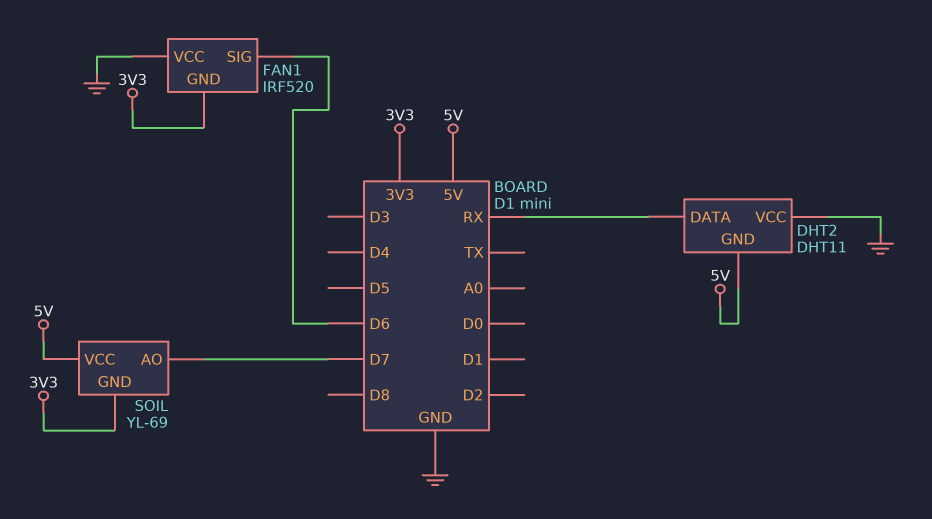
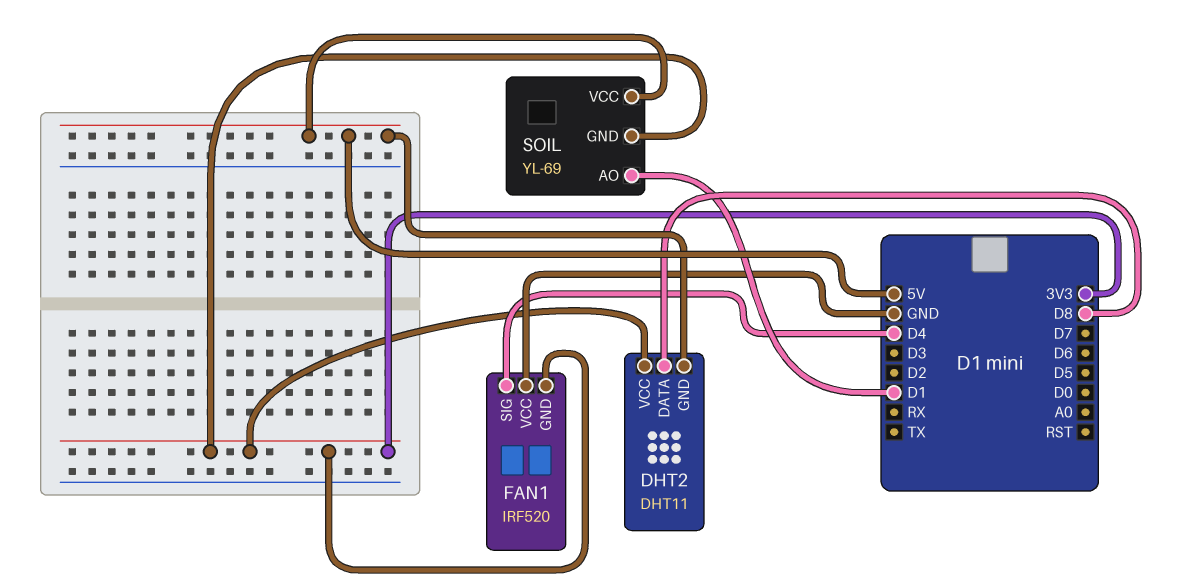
DHT2 pin DATA: RX -> D8
DHT2 pin VCC: GND -> 3V3
FAN1 pin SIG: D6 -> D4
SOIL pin AO: D7 -> D1

